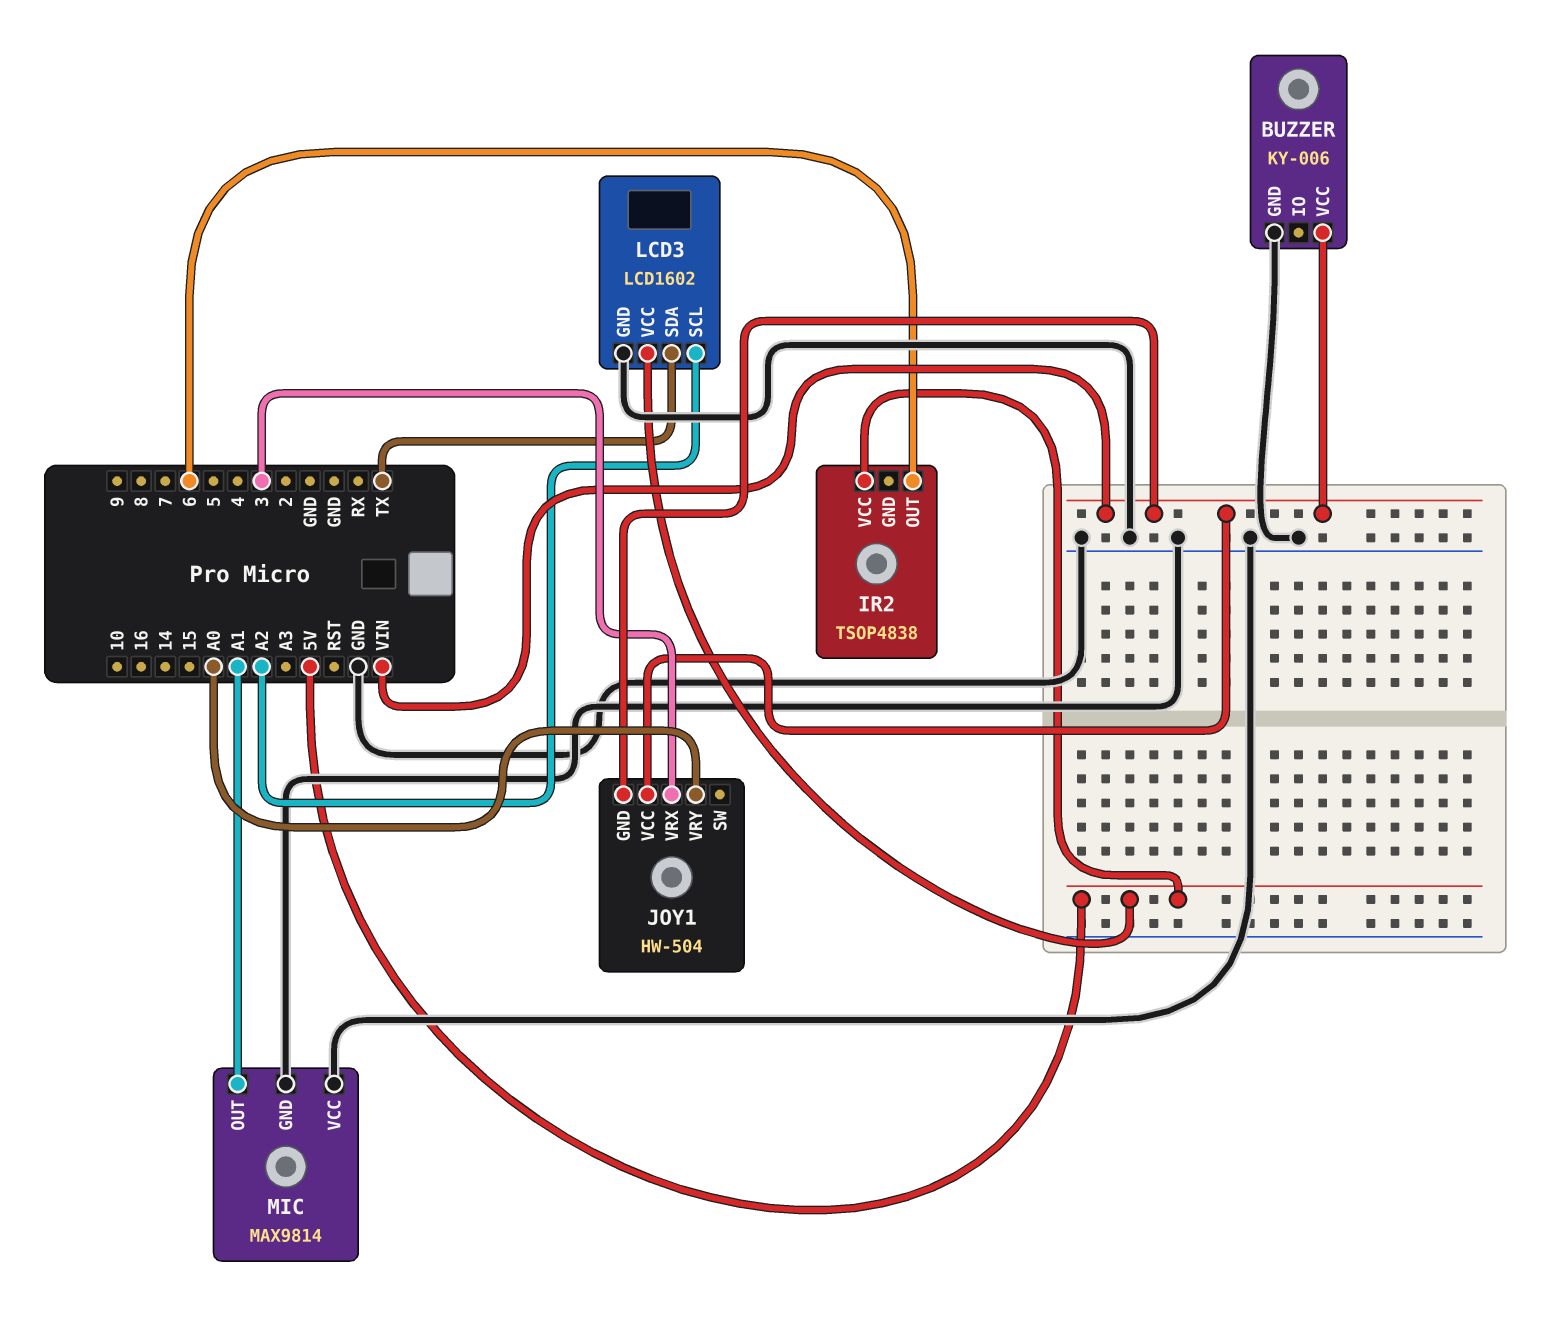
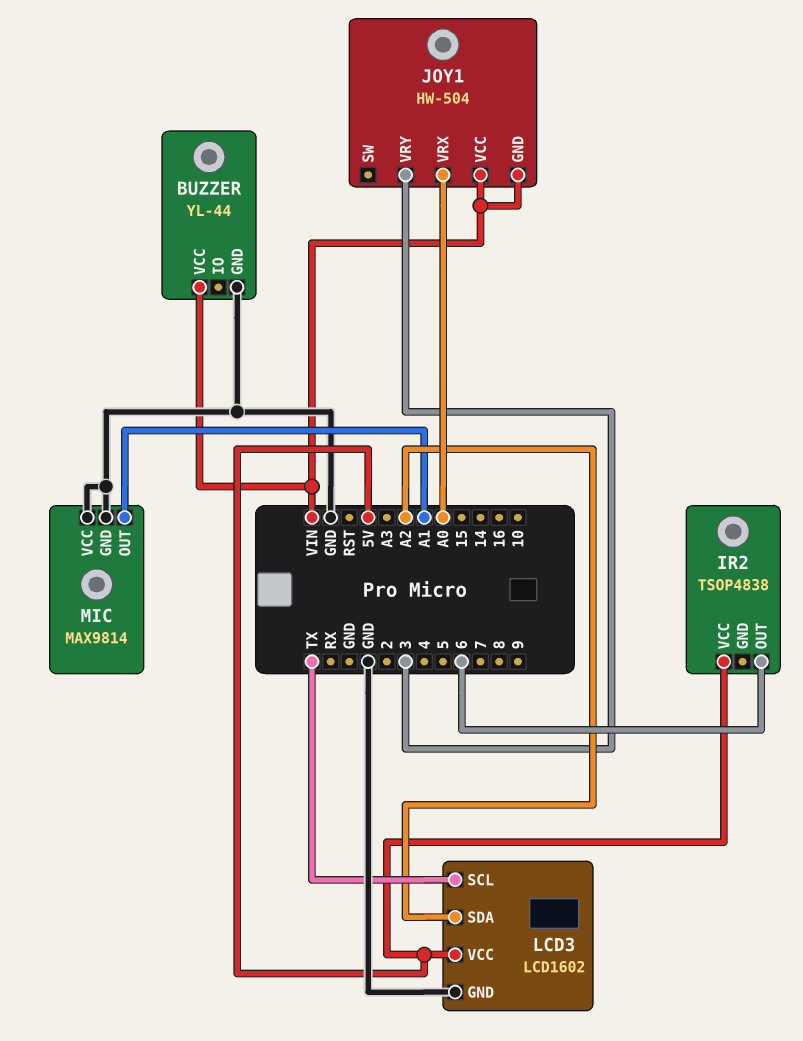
BUZZER: KY-006 -> YL-44
JOY1 pin VRX: 3 -> A0
JOY1 pin VRY: A0 -> 3
LCD3 pin SCL: A2 -> TX
LCD3 pin SDA: TX -> A2

